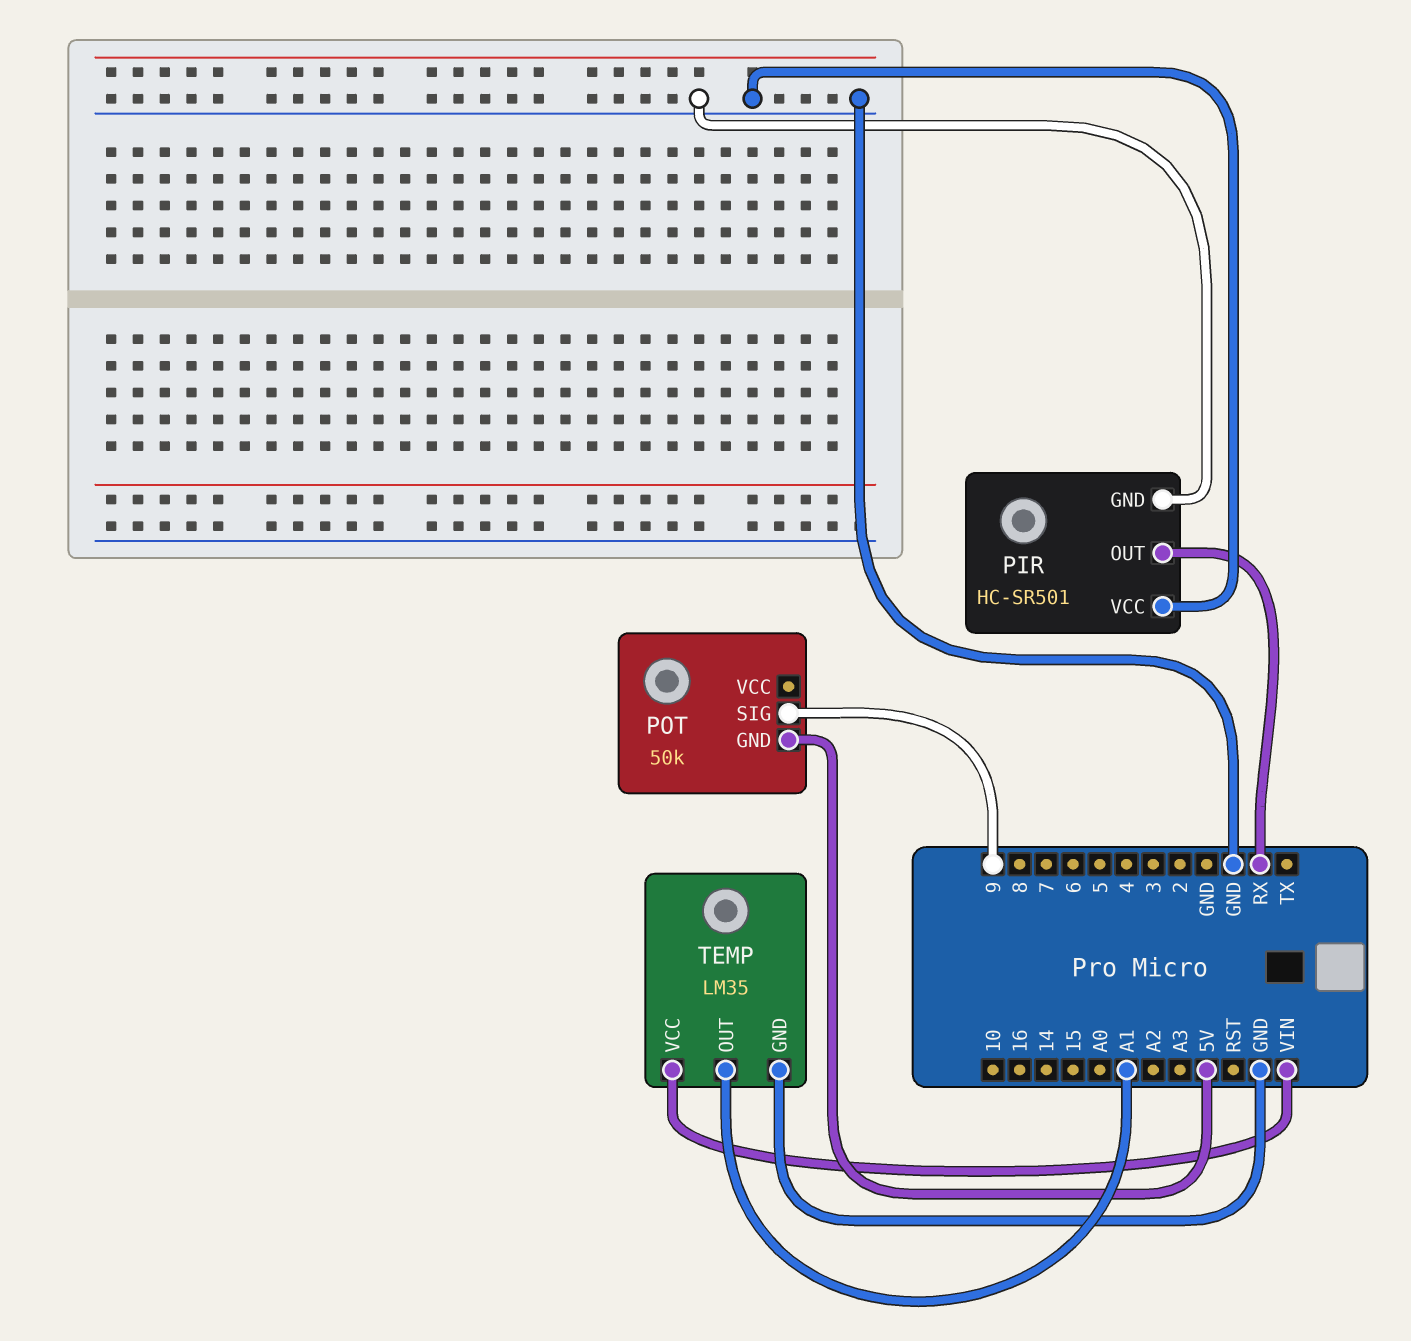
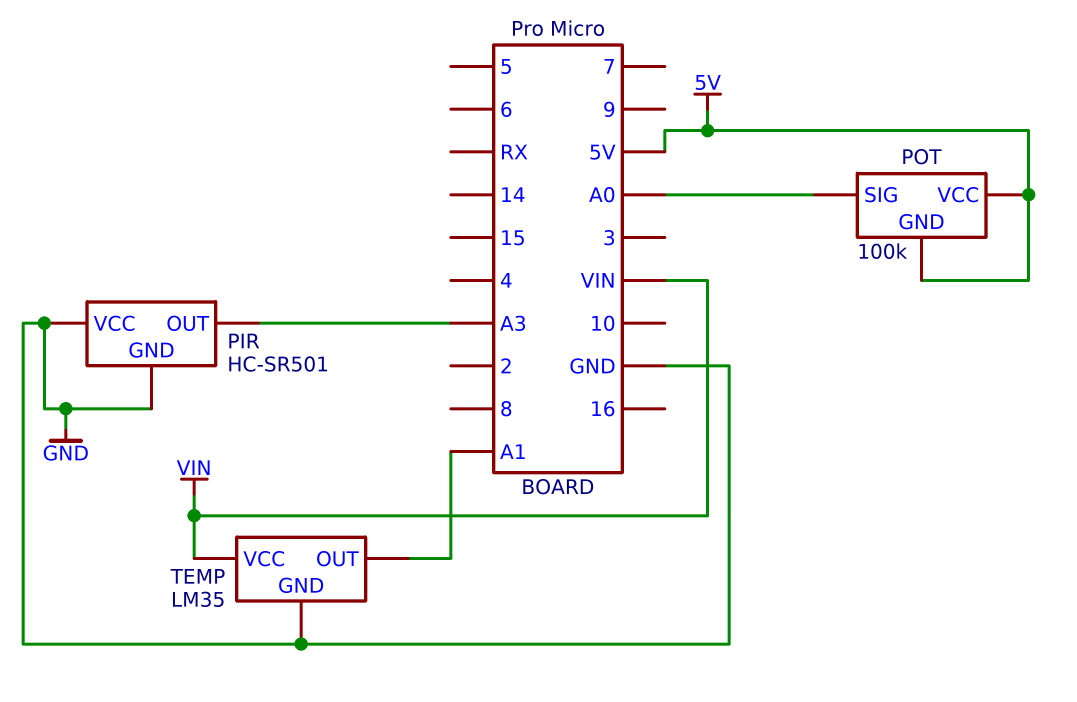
PIR pin OUT: RX -> A3
POT: 50k -> 100k
POT pin SIG: 9 -> A0
POT pin VCC: none -> 5V

